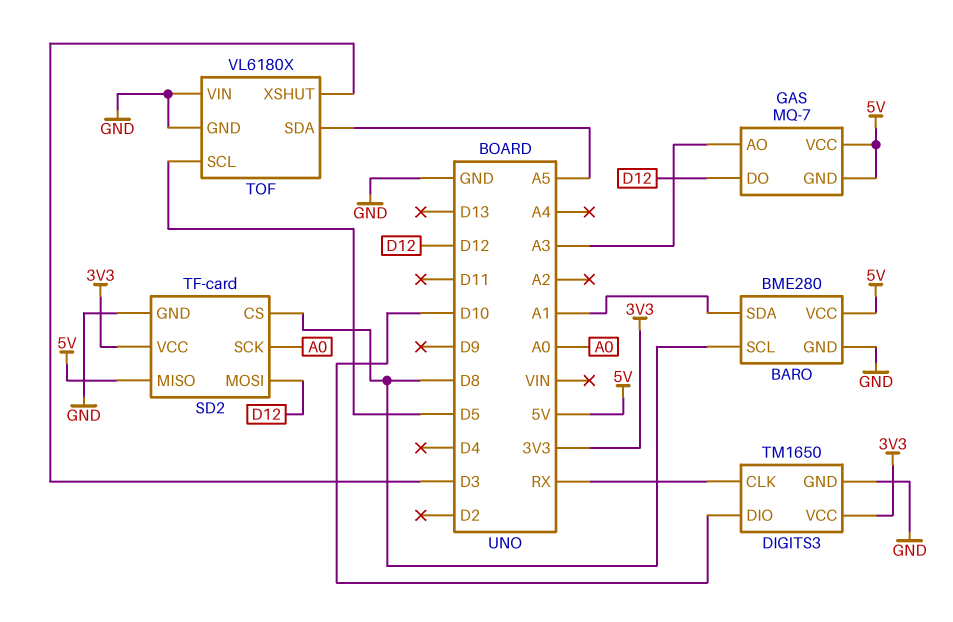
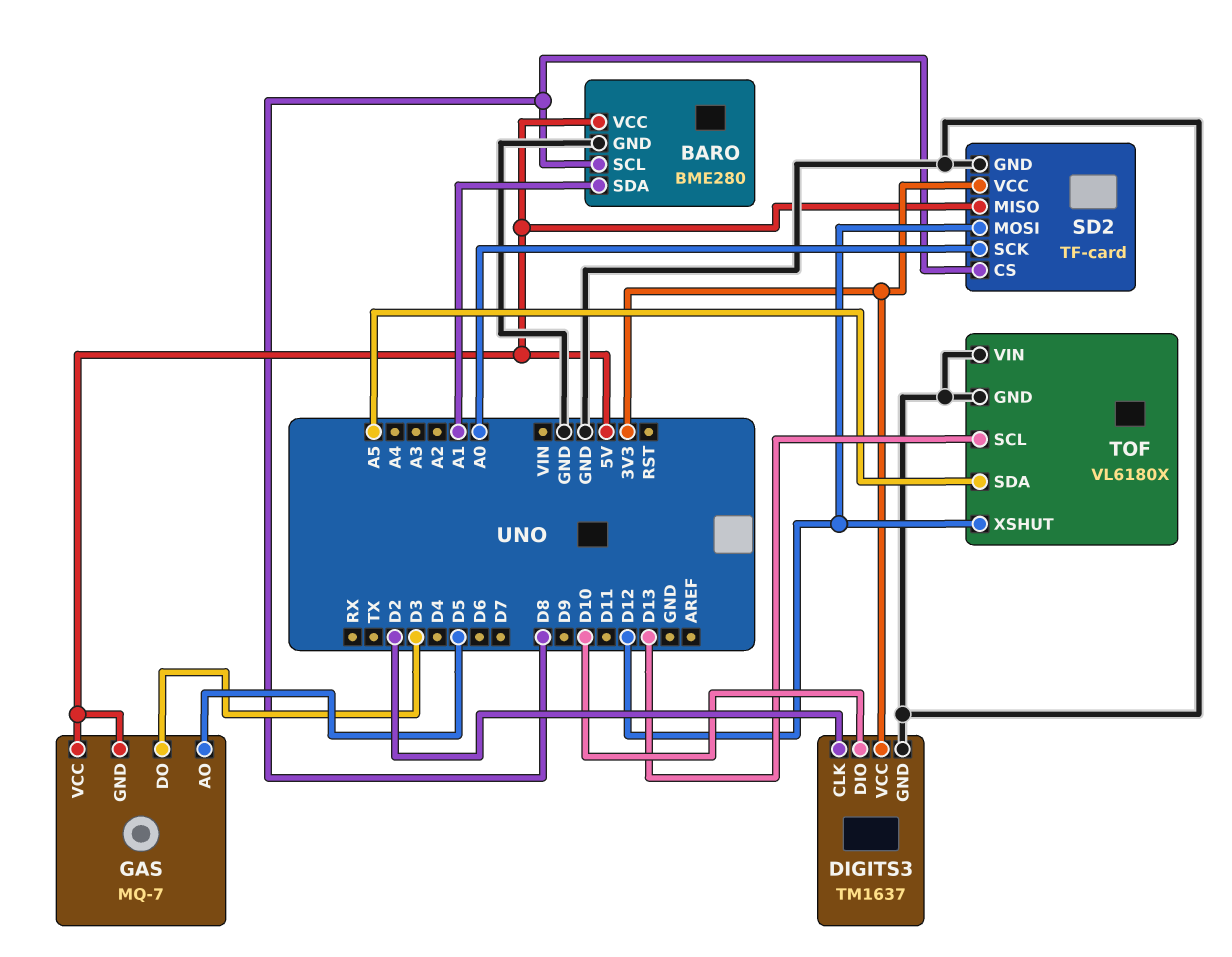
DIGITS3: TM1650 -> TM1637
DIGITS3 pin CLK: RX -> D2
GAS pin AO: A3 -> D5
GAS pin DO: D12 -> D3
TOF pin SCL: D5 -> D13
TOF pin XSHUT: D3 -> D12

